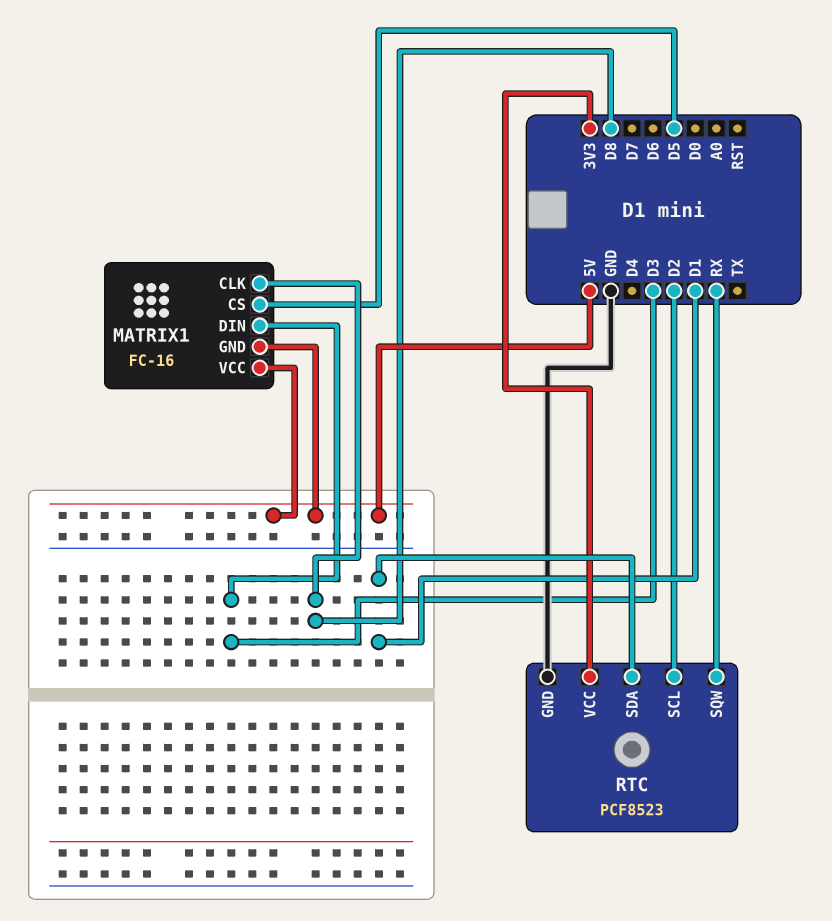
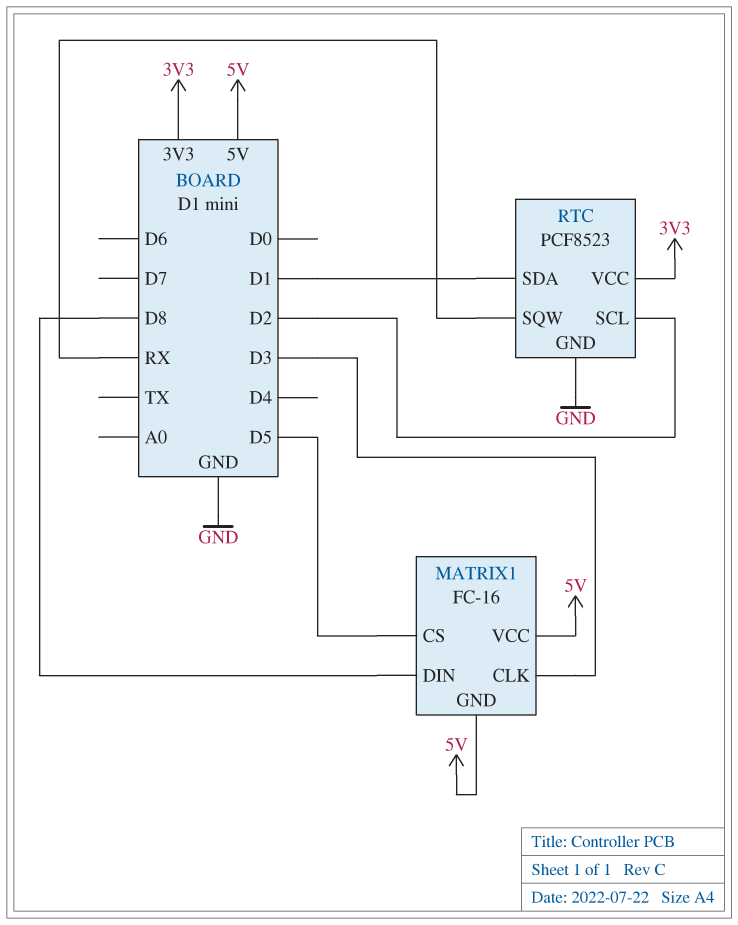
MATRIX1 pin CLK: D8 -> D3
MATRIX1 pin DIN: D3 -> D8

